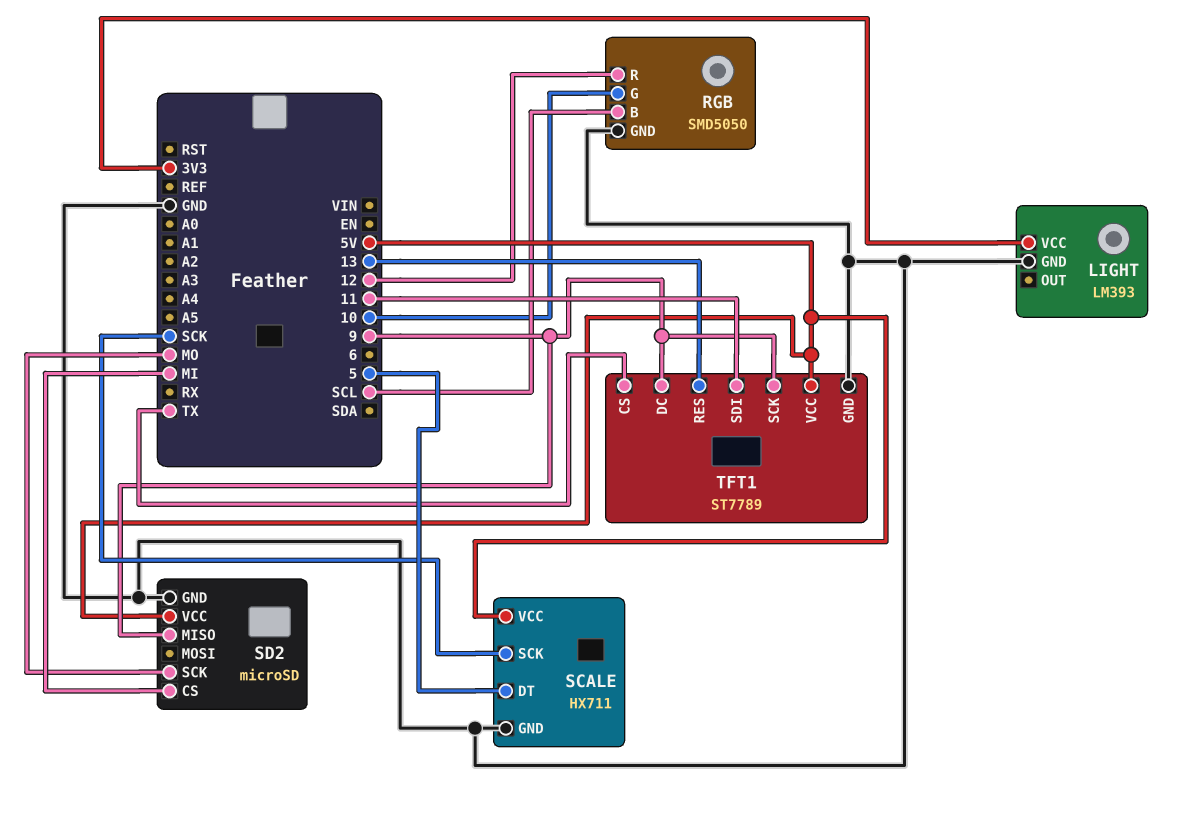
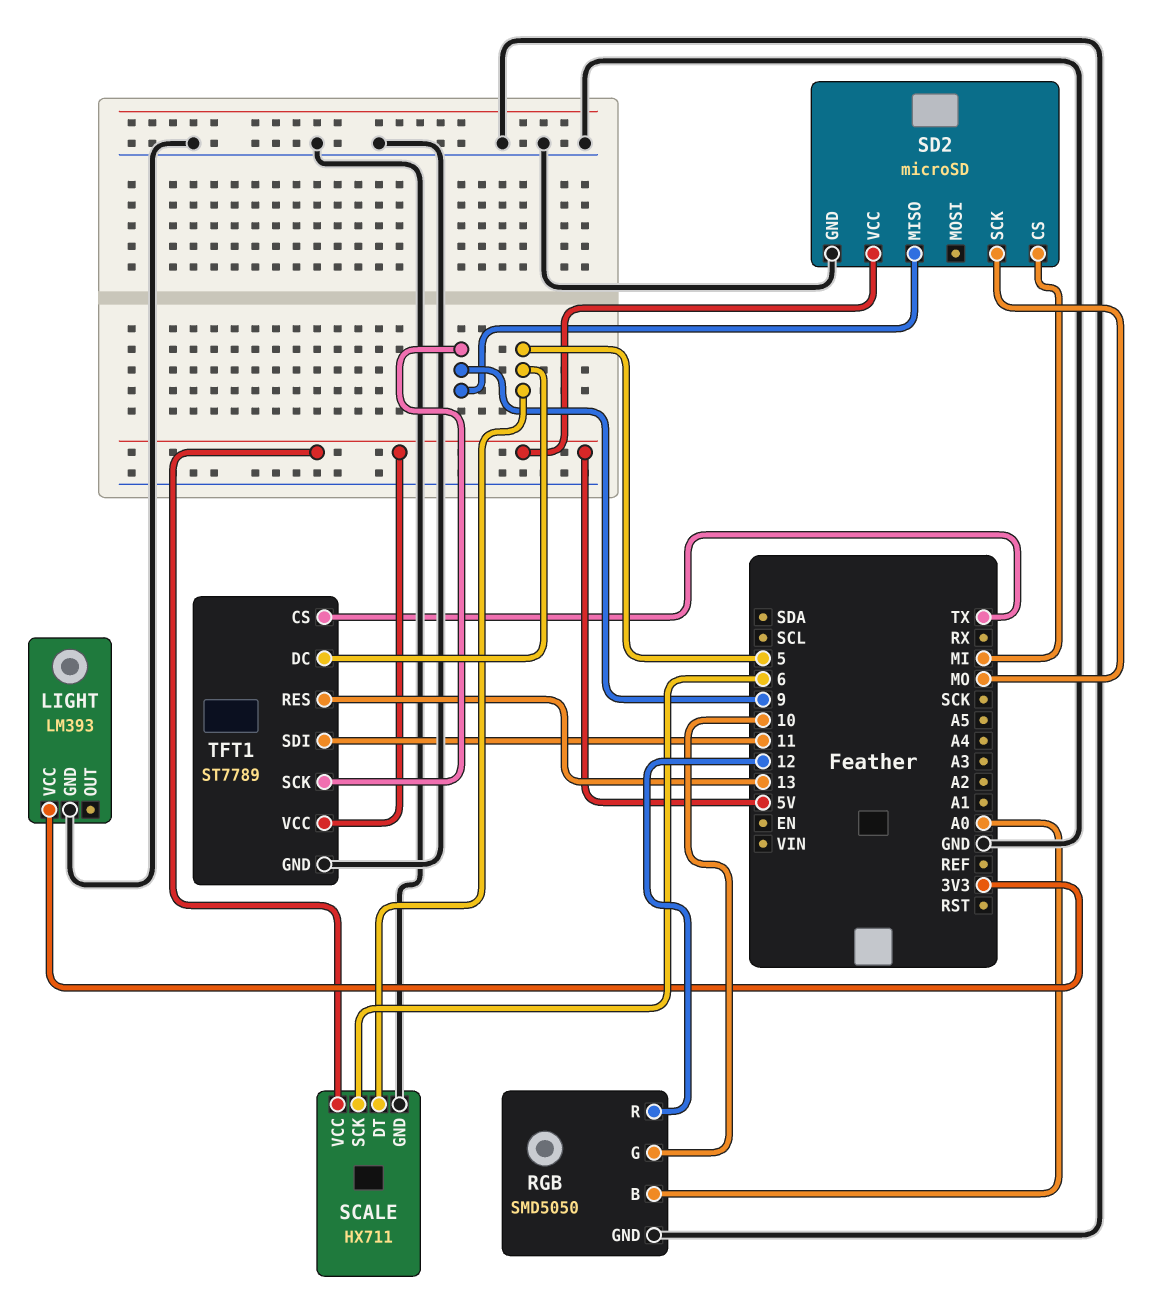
RGB pin B: SCL -> A0
SCALE pin SCK: SCK -> 6
TFT1 pin DC: 9 -> 5

